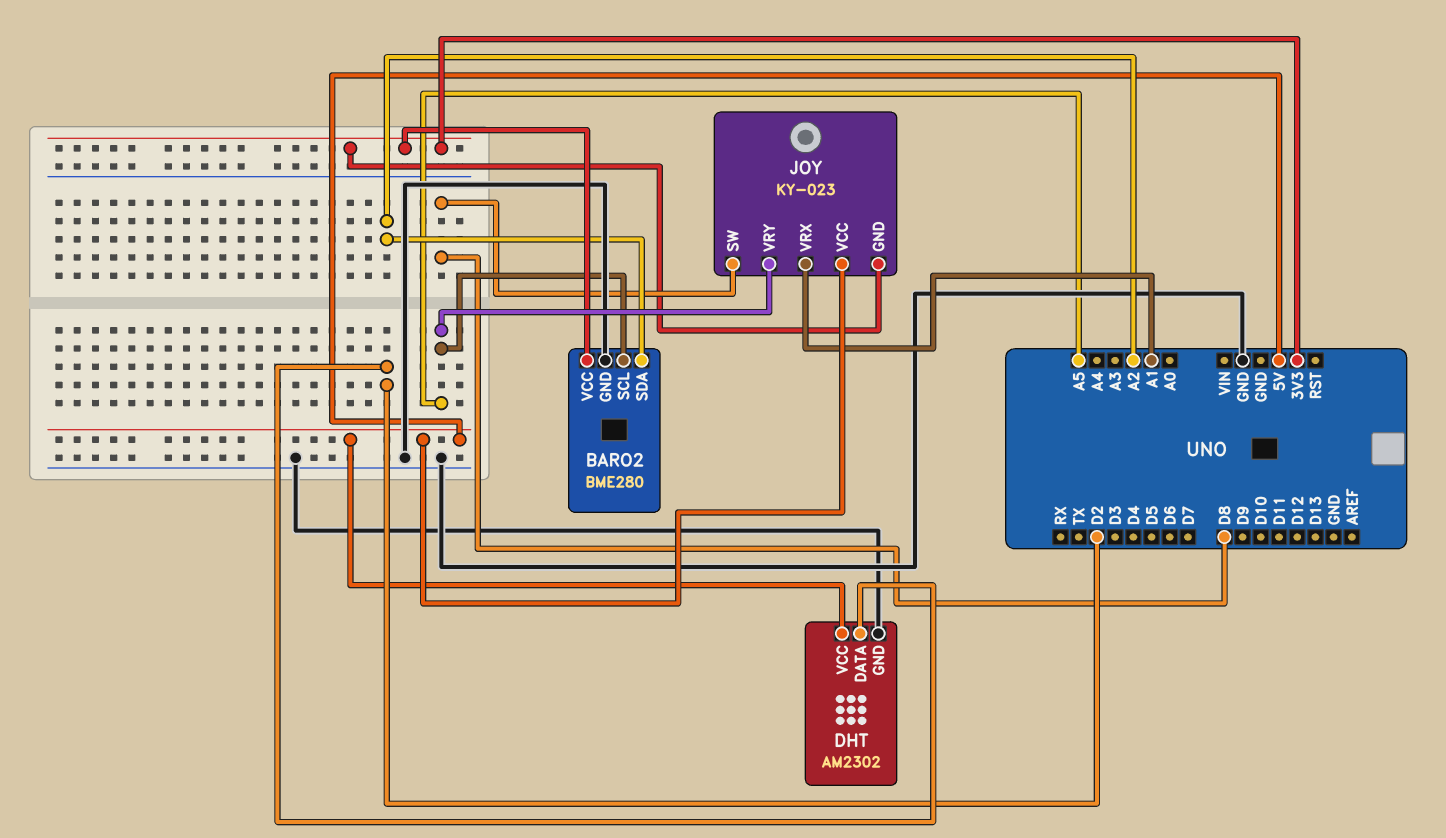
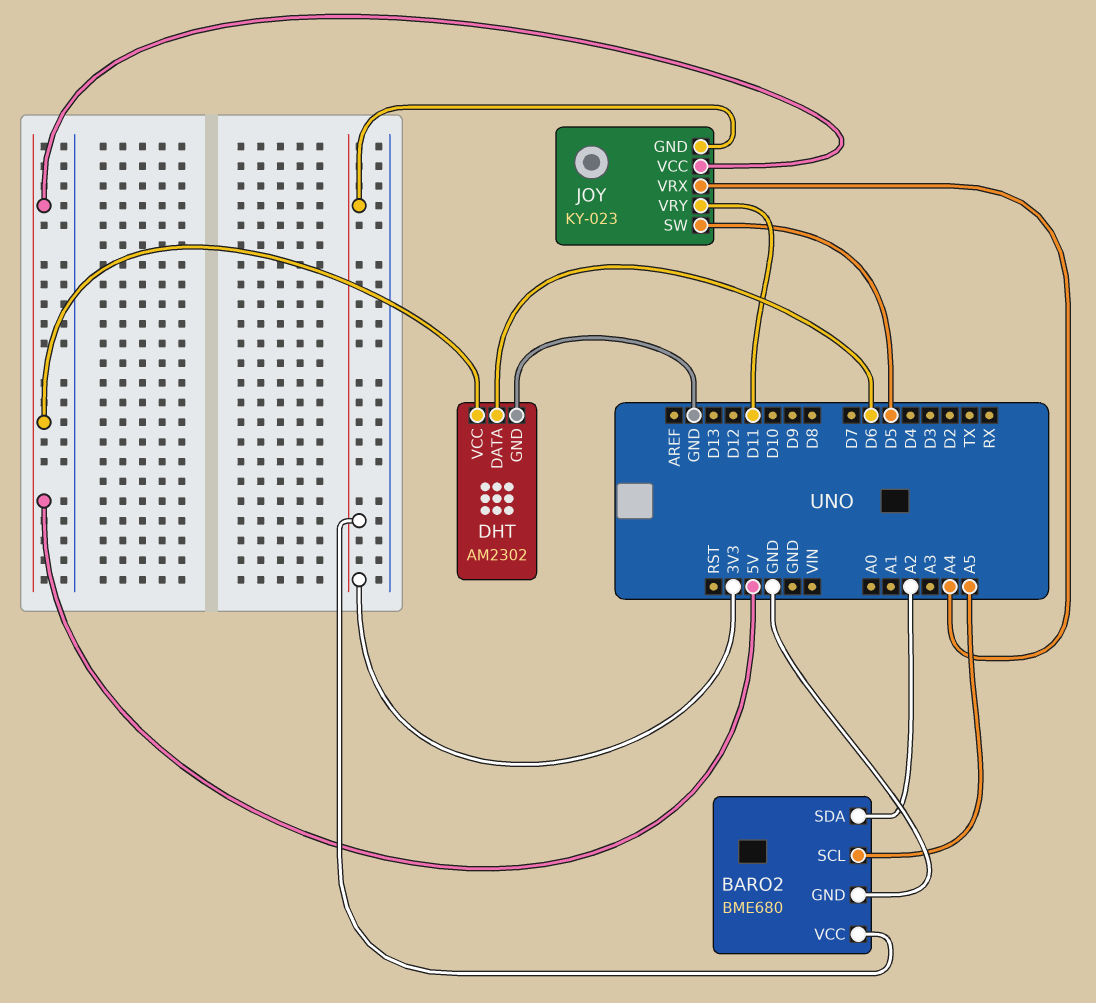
BARO2: BME280 -> BME680
DHT pin DATA: D2 -> D6
JOY pin SW: D8 -> D5
JOY pin VRX: A1 -> A4
JOY pin VRY: A5 -> D11

